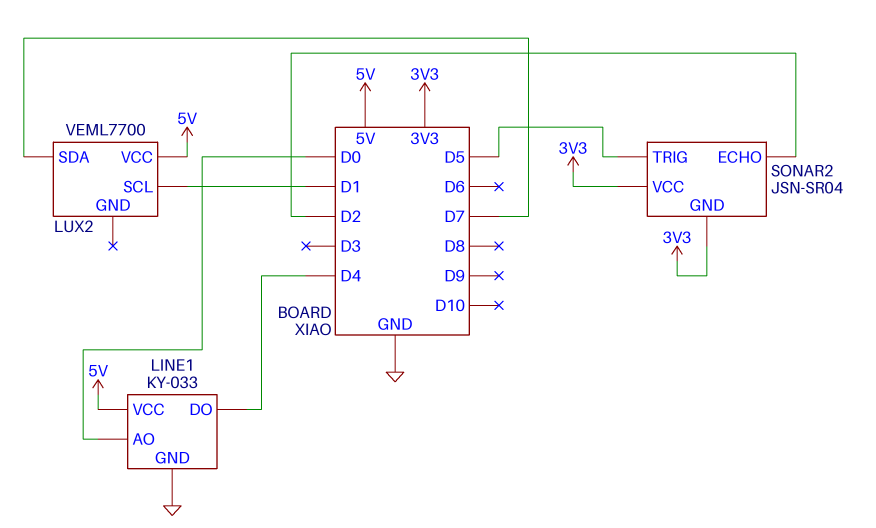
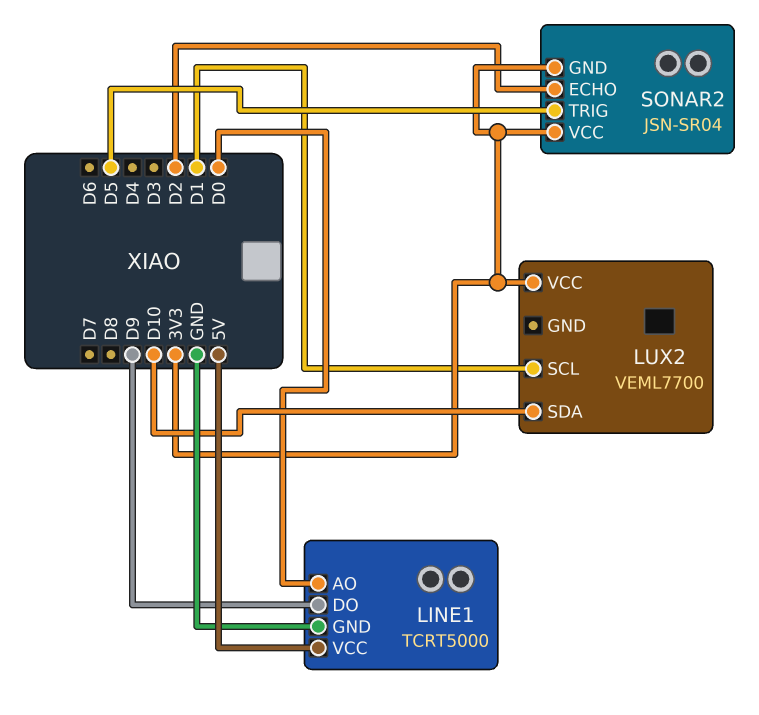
LINE1: KY-033 -> TCRT5000
LINE1 pin DO: D4 -> D9
LUX2 pin SDA: D7 -> D10
LUX2 pin VCC: 5V -> 3V3

